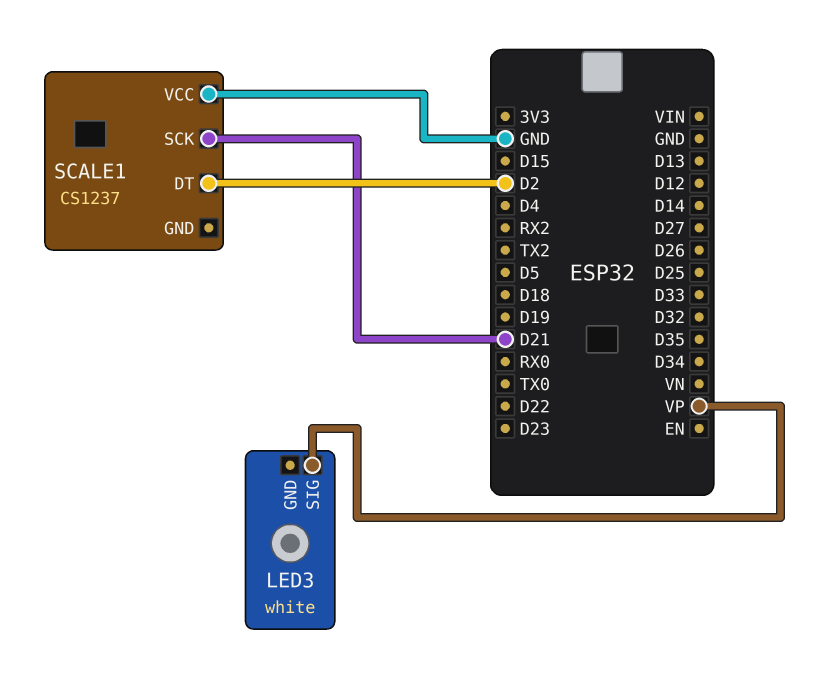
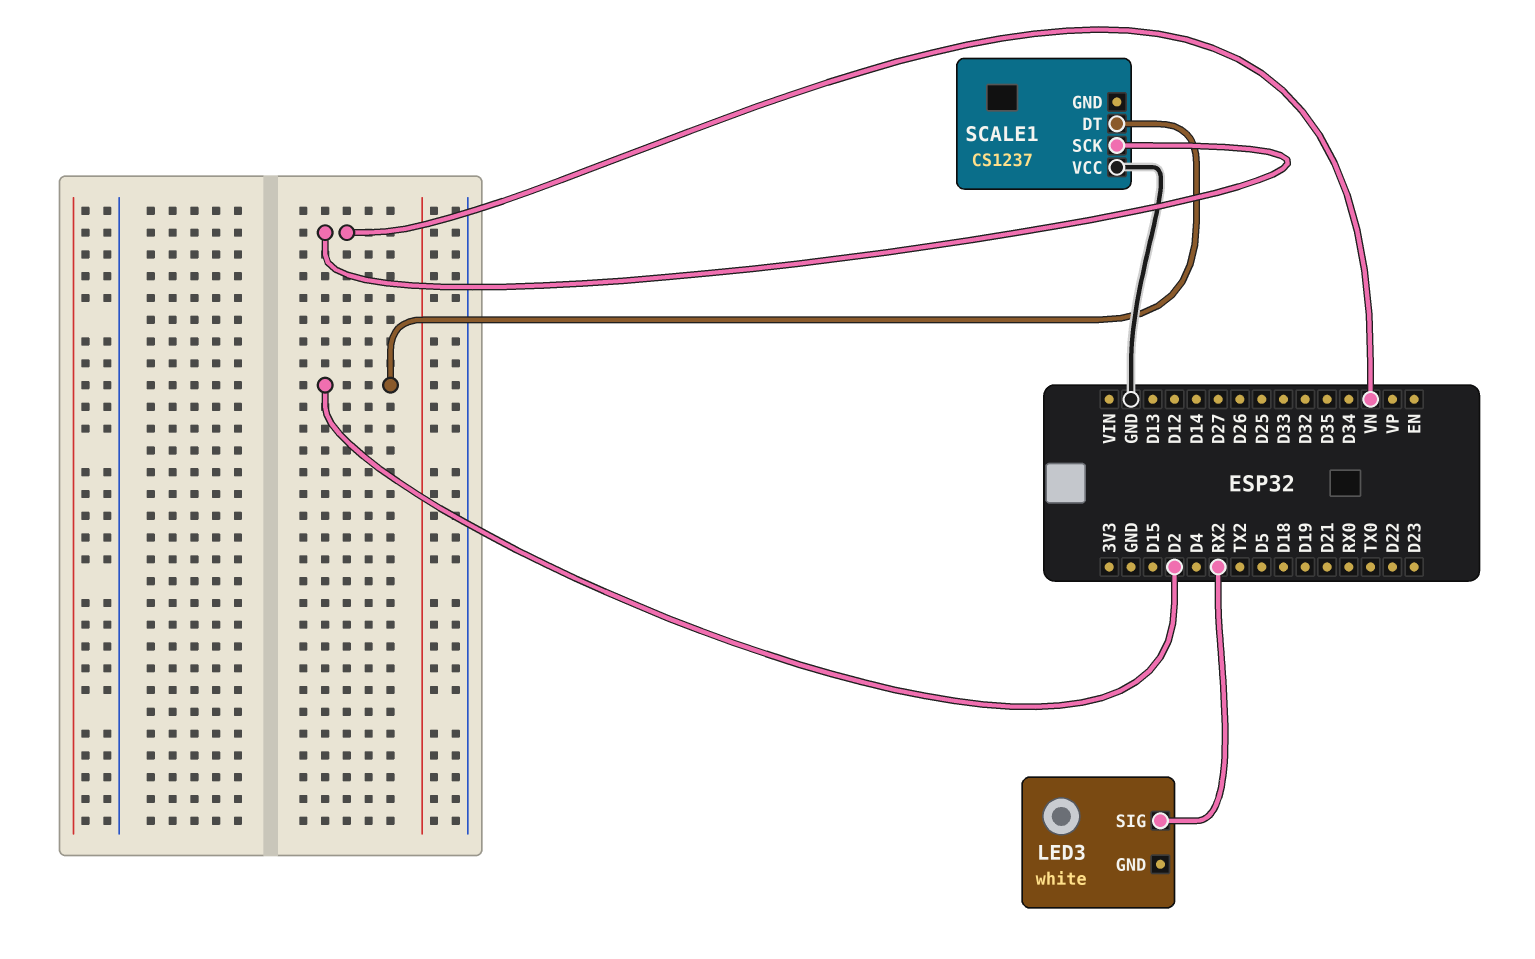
LED3 pin SIG: VP -> RX2
SCALE1 pin SCK: D21 -> VN

